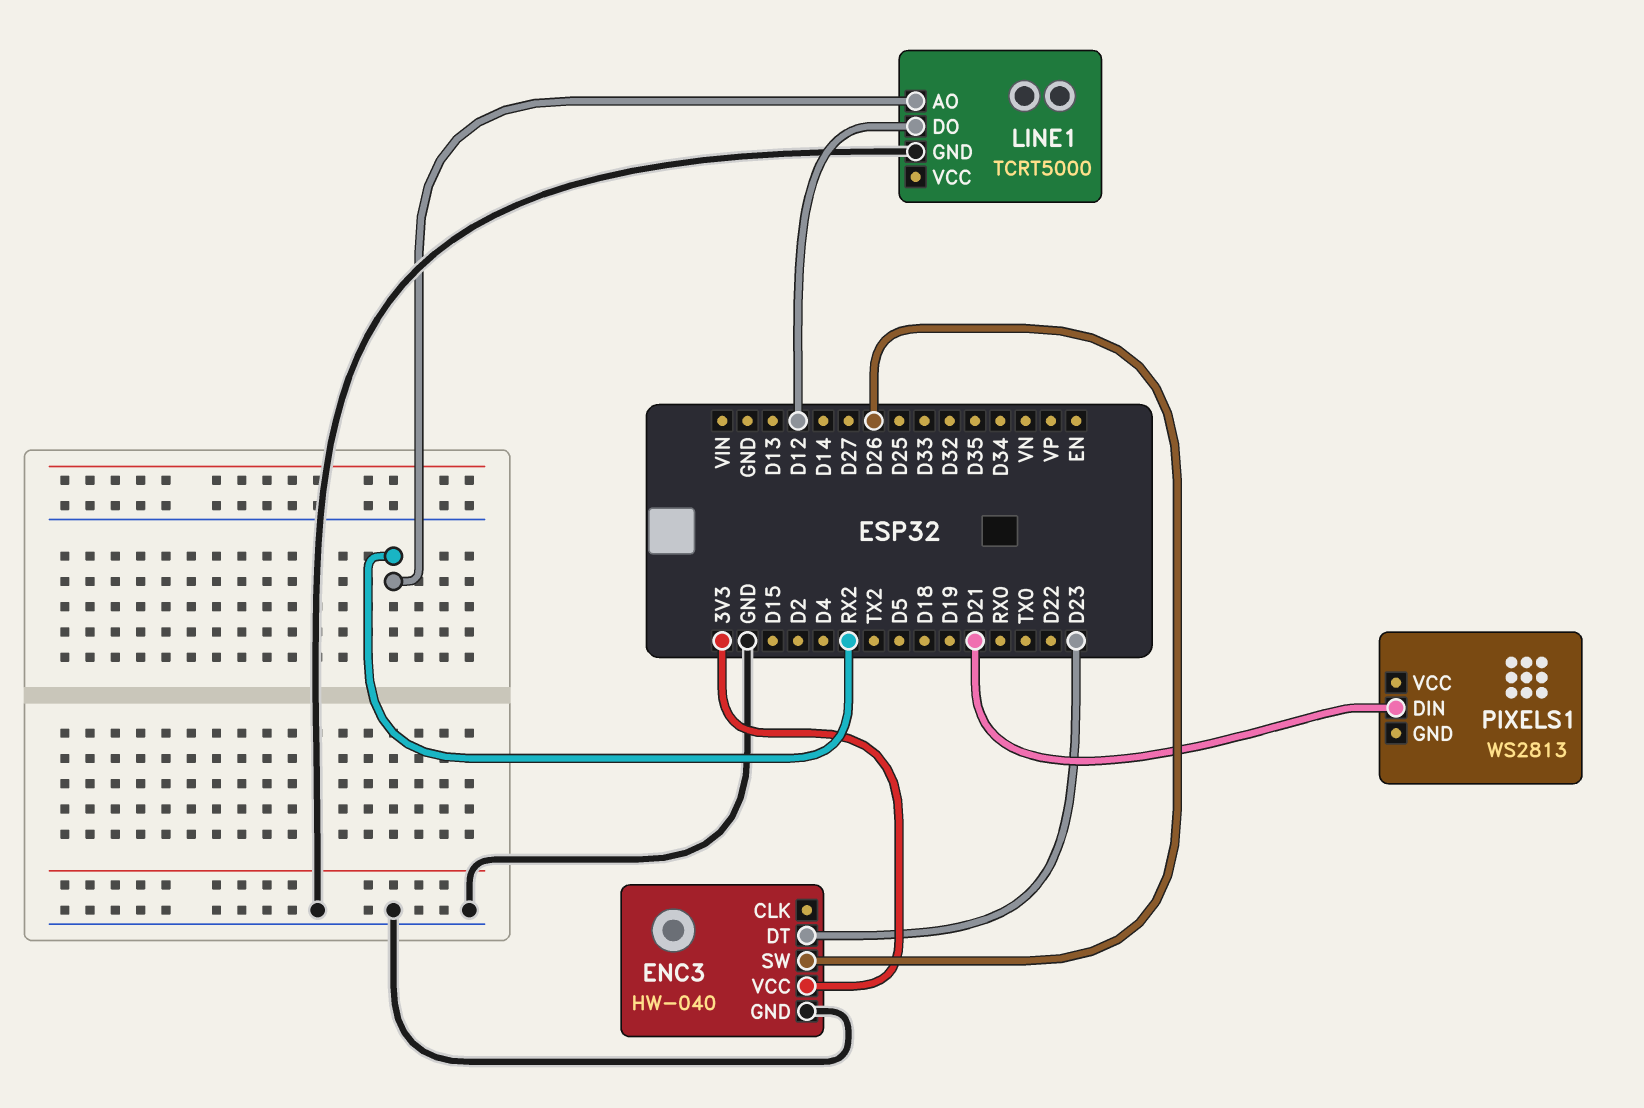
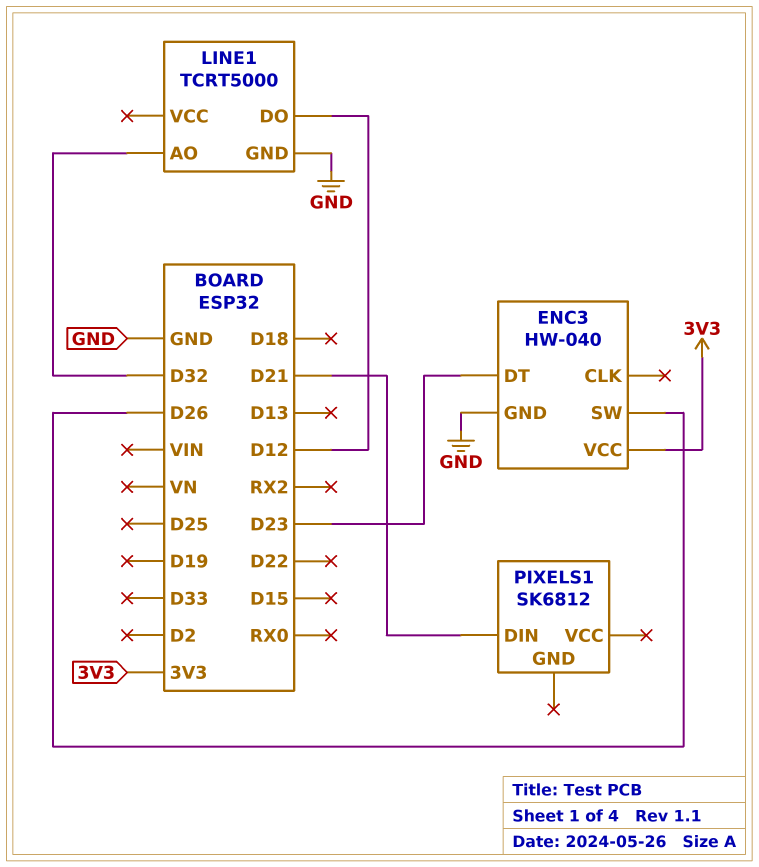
LINE1 pin AO: RX2 -> D32
PIXELS1: WS2813 -> SK6812

